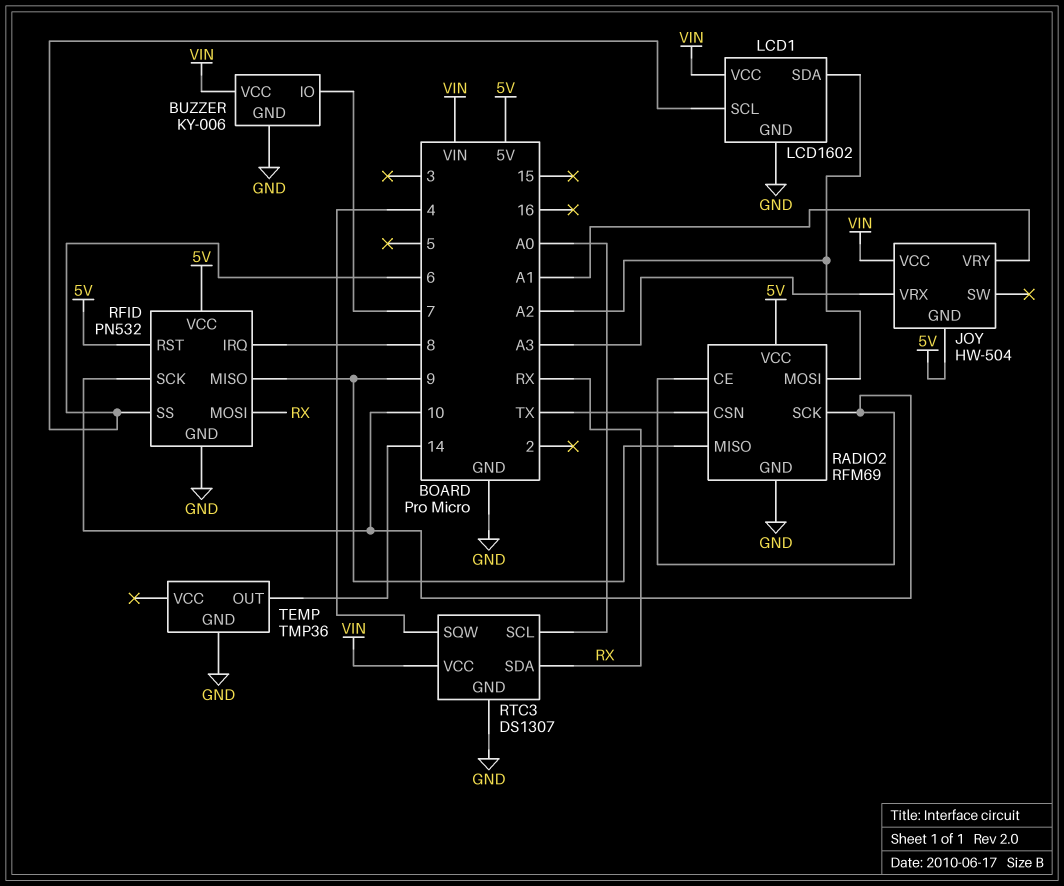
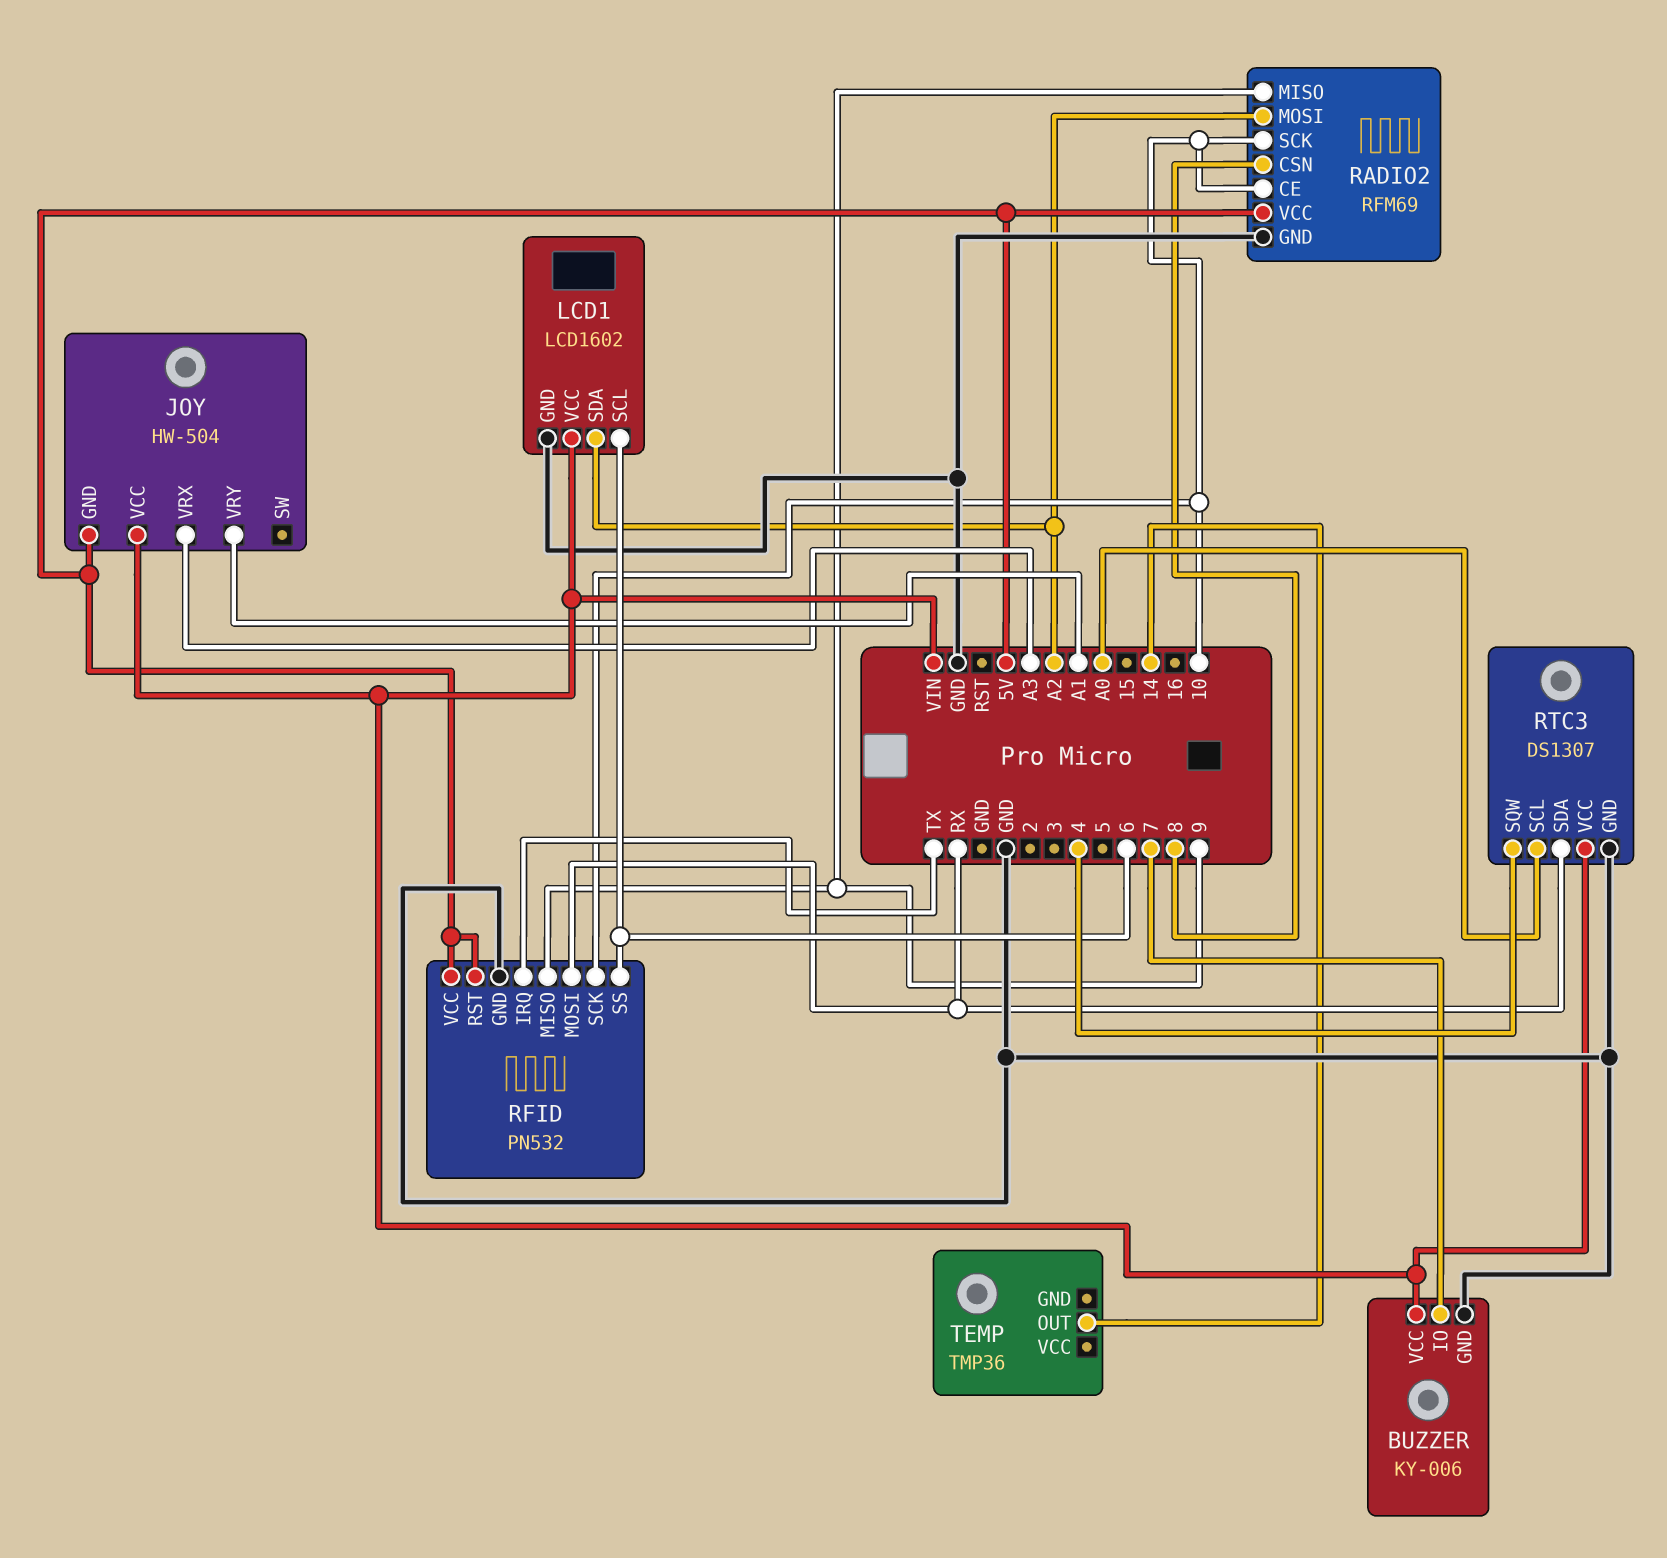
RADIO2 pin CSN: TX -> 8
RFID pin IRQ: 8 -> TX
TEMP pin GND: GND -> none

